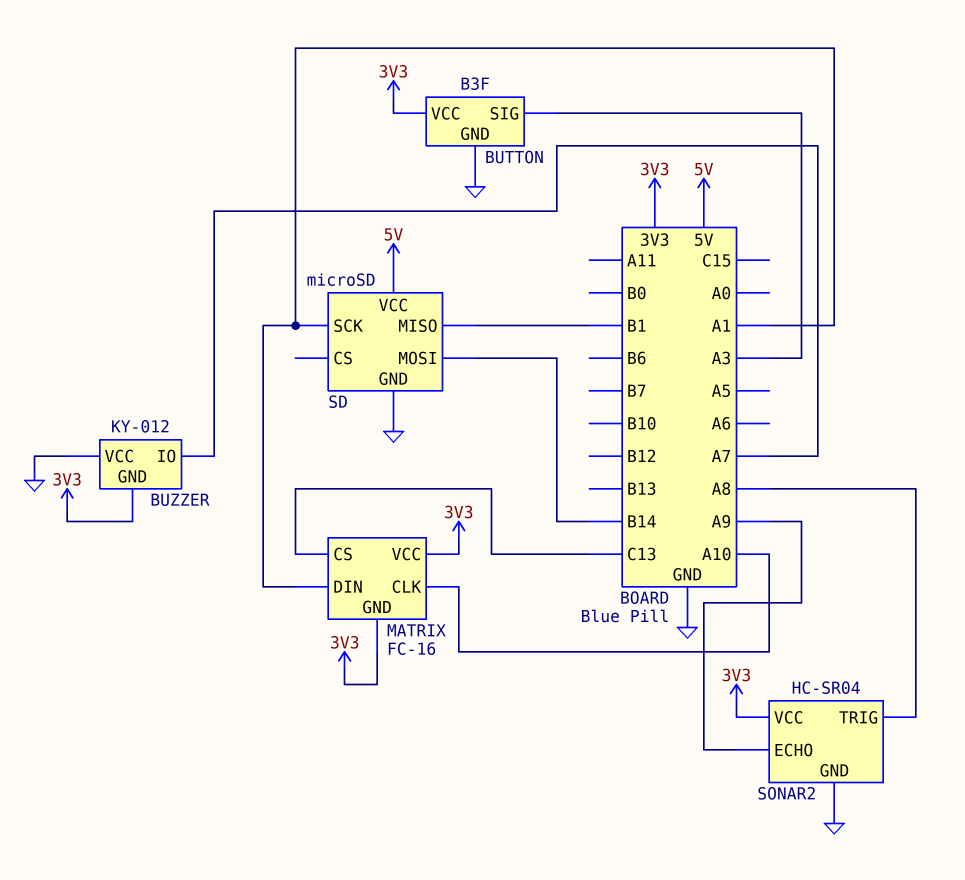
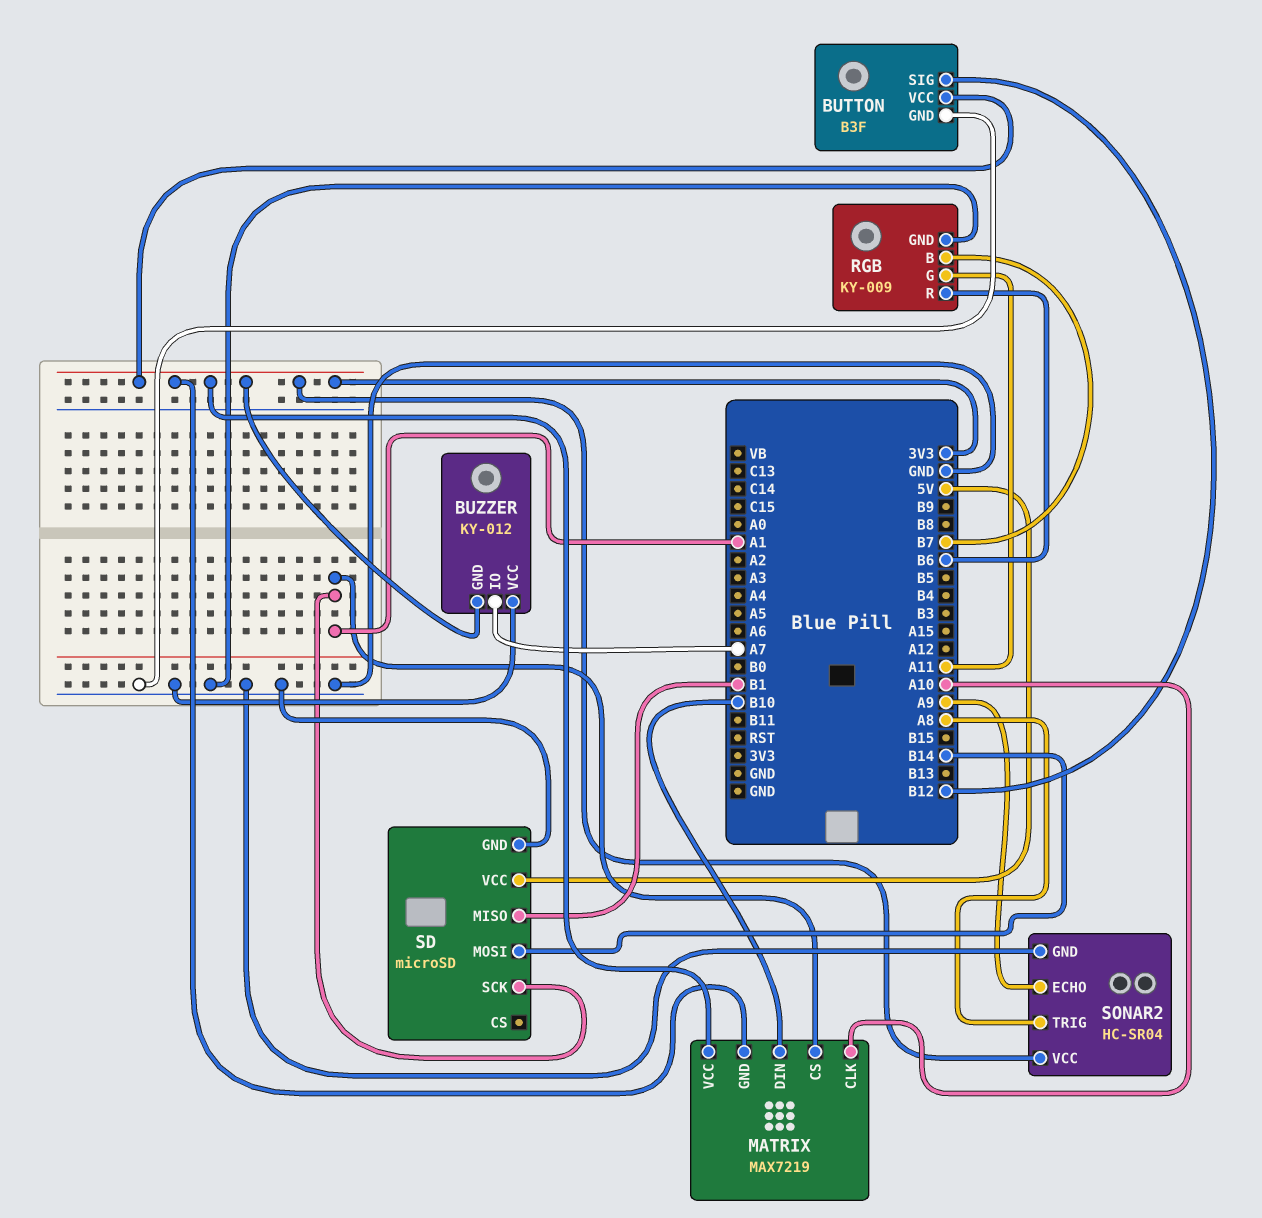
BUTTON pin SIG: A3 -> B12
MATRIX: FC-16 -> MAX7219
MATRIX pin CS: C13 -> A1
MATRIX pin DIN: A1 -> B10
RGB: none -> KY-009
RGB pin B: none -> B7
RGB pin G: none -> A11
RGB pin GND: none -> GND
RGB pin R: none -> B6

